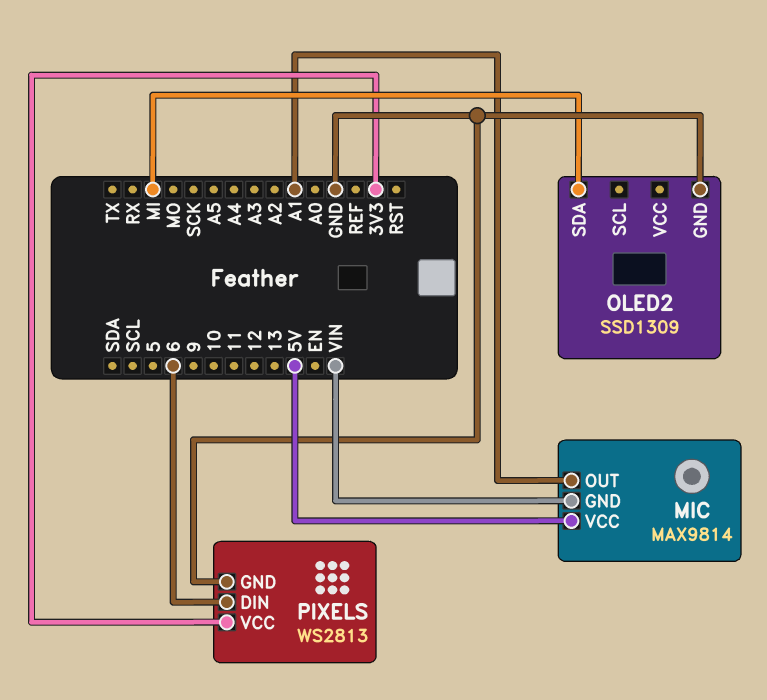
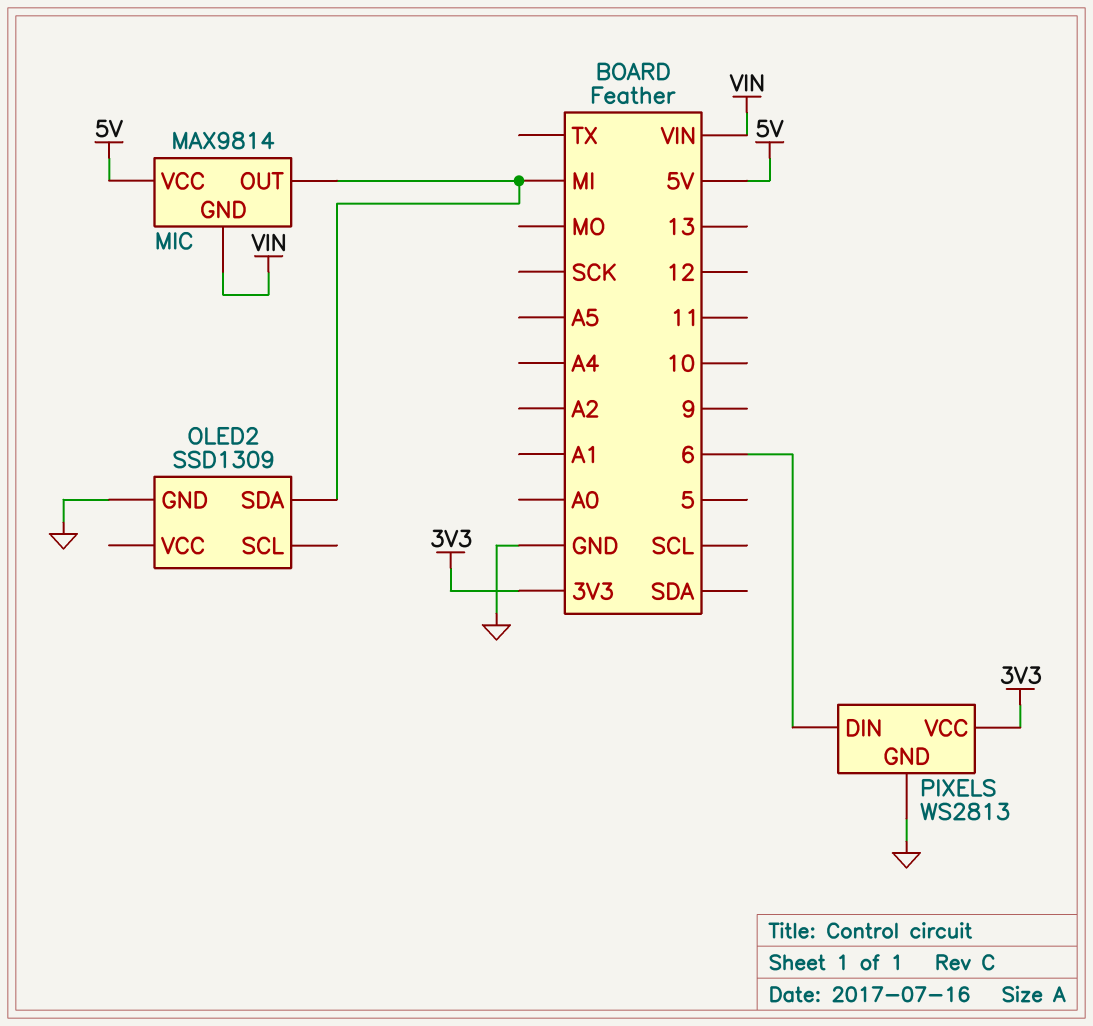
MIC pin OUT: A1 -> MI

